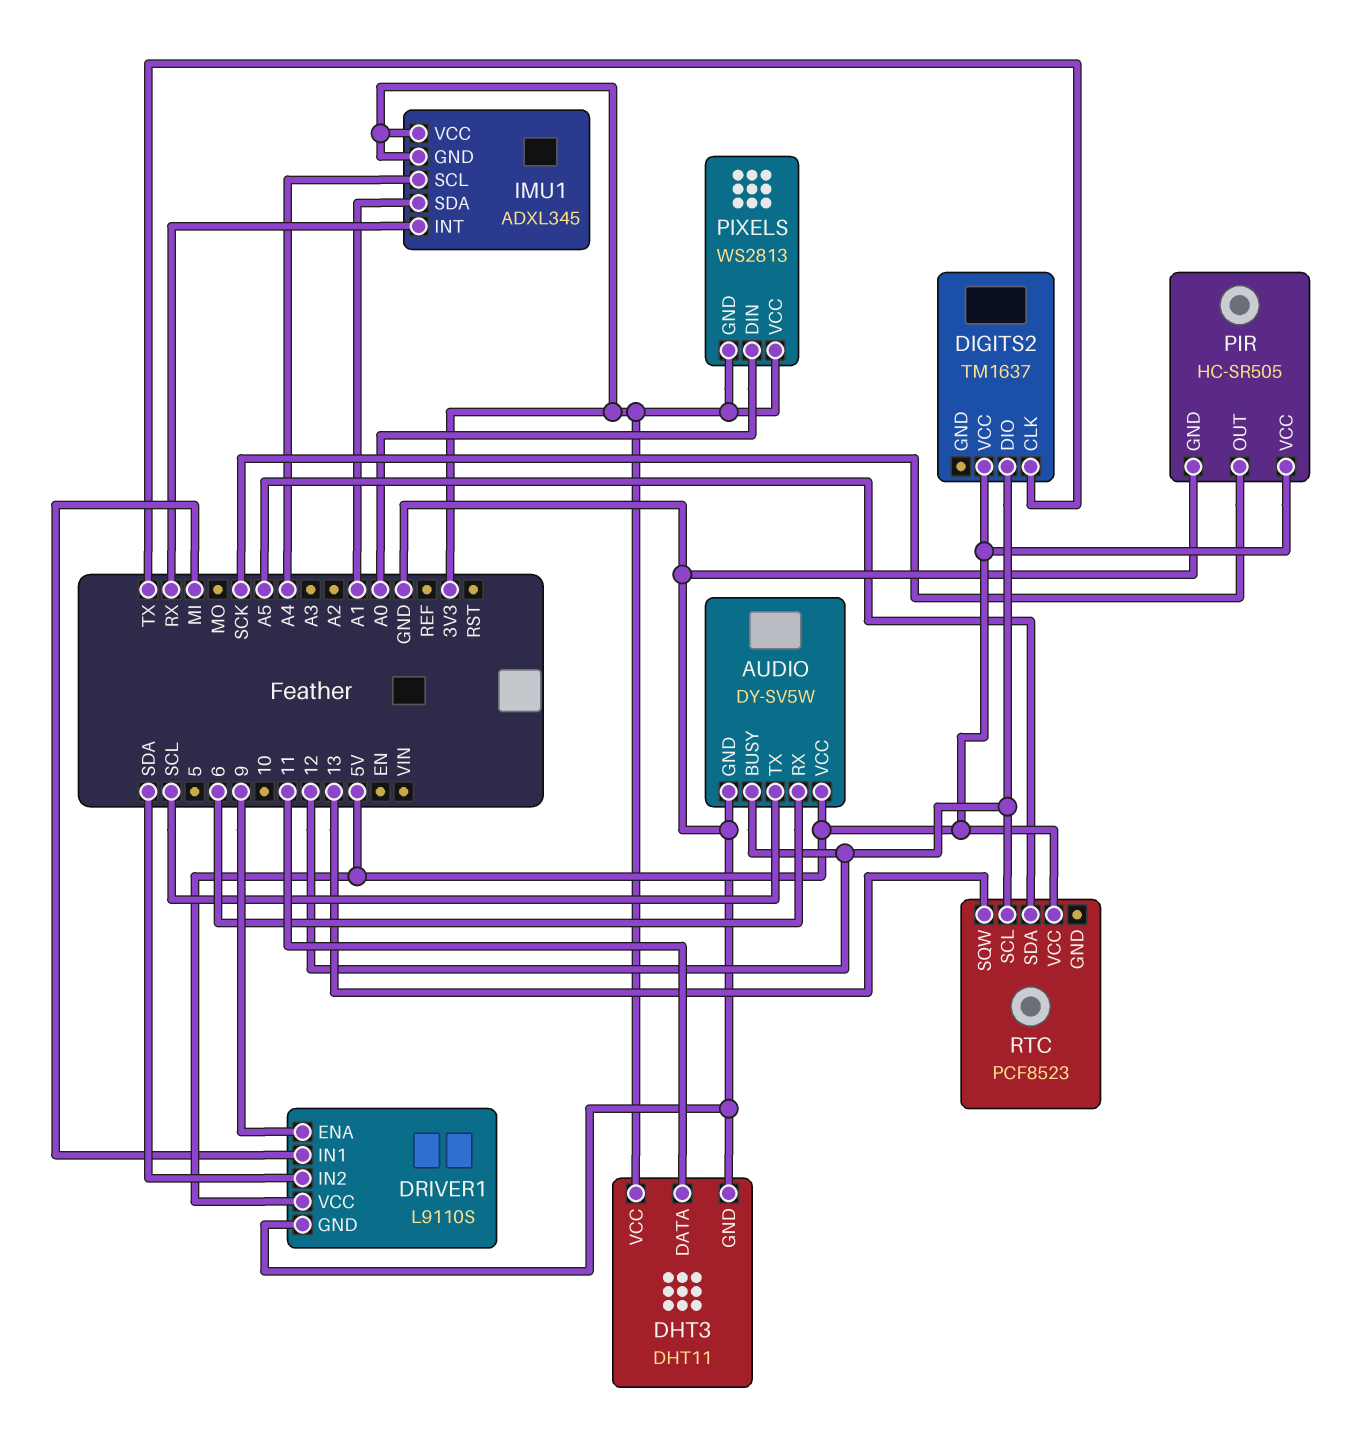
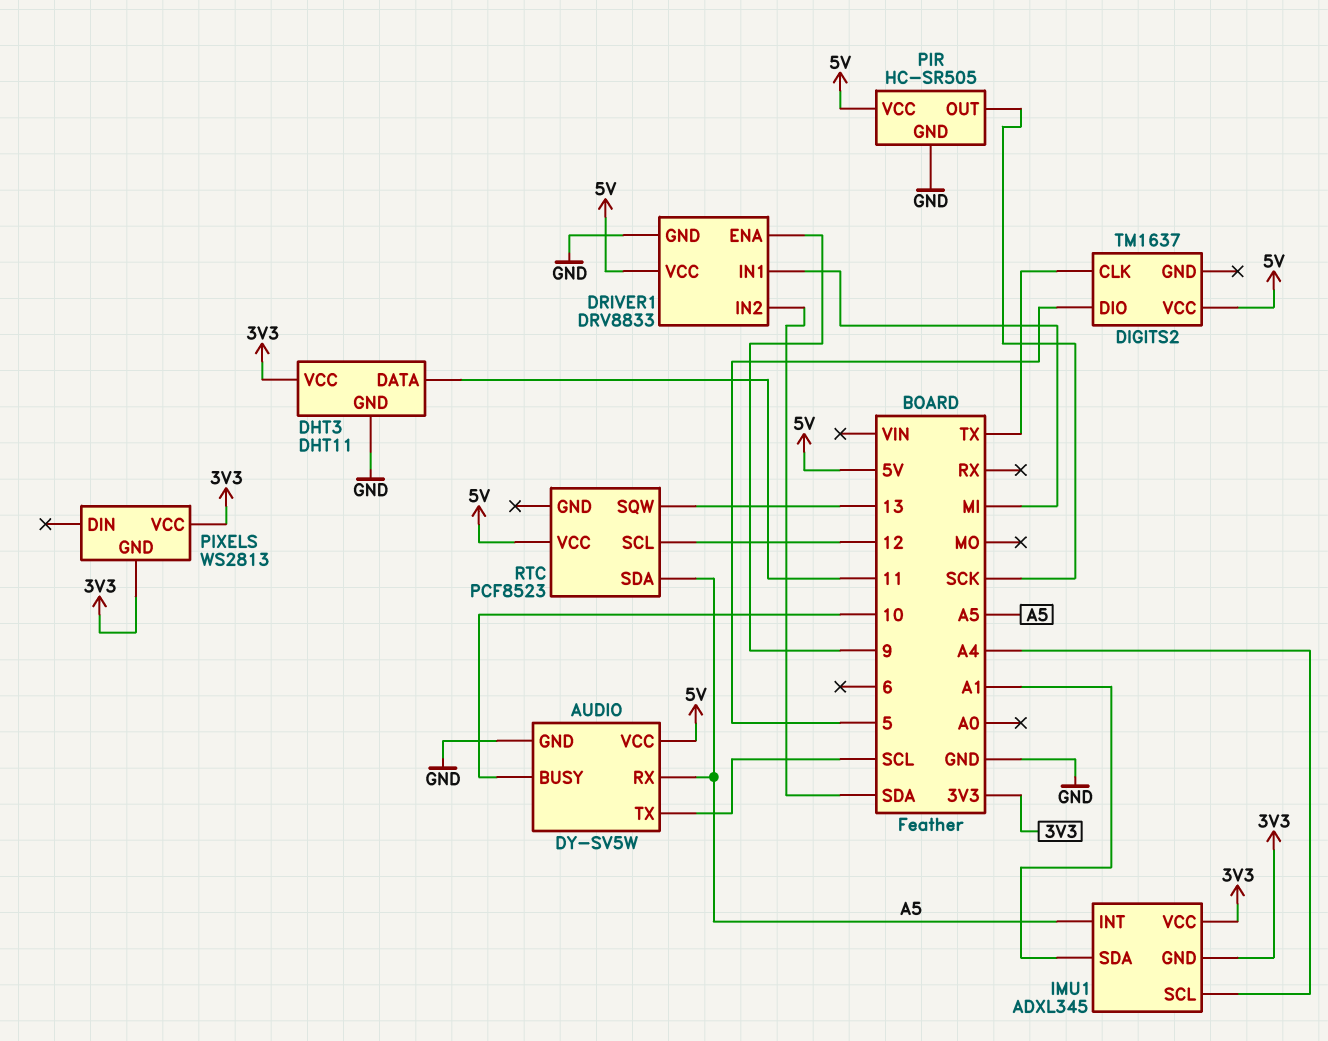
AUDIO pin BUSY: 12 -> 10
AUDIO pin RX: 6 -> A5
DIGITS2 pin DIO: 12 -> 5
DRIVER1: L9110S -> DRV8833
IMU1 pin INT: RX -> A5
PIXELS pin DIN: A0 -> none

